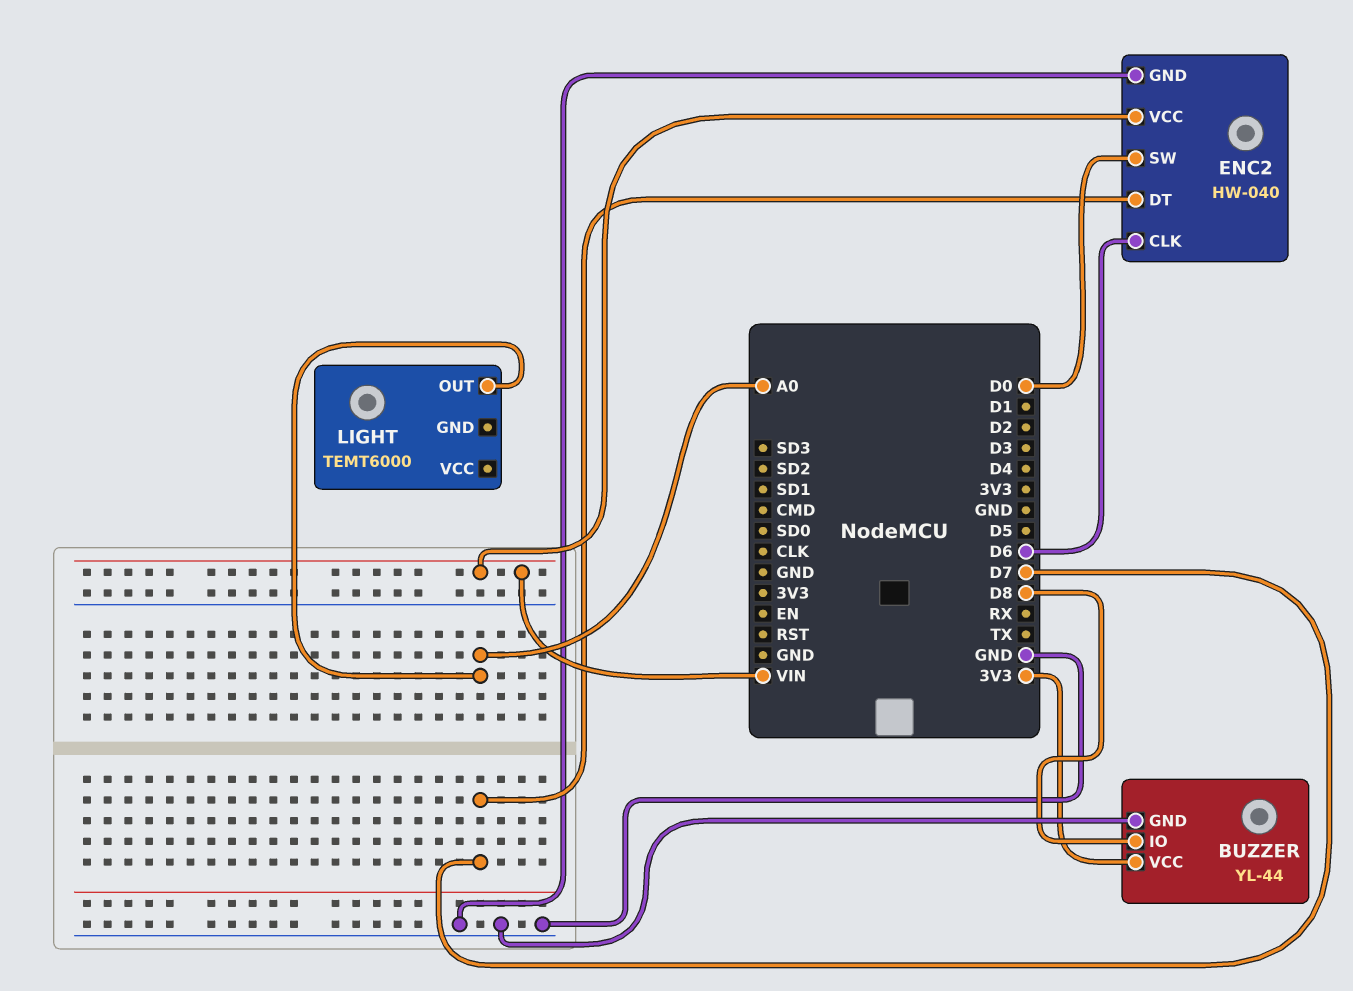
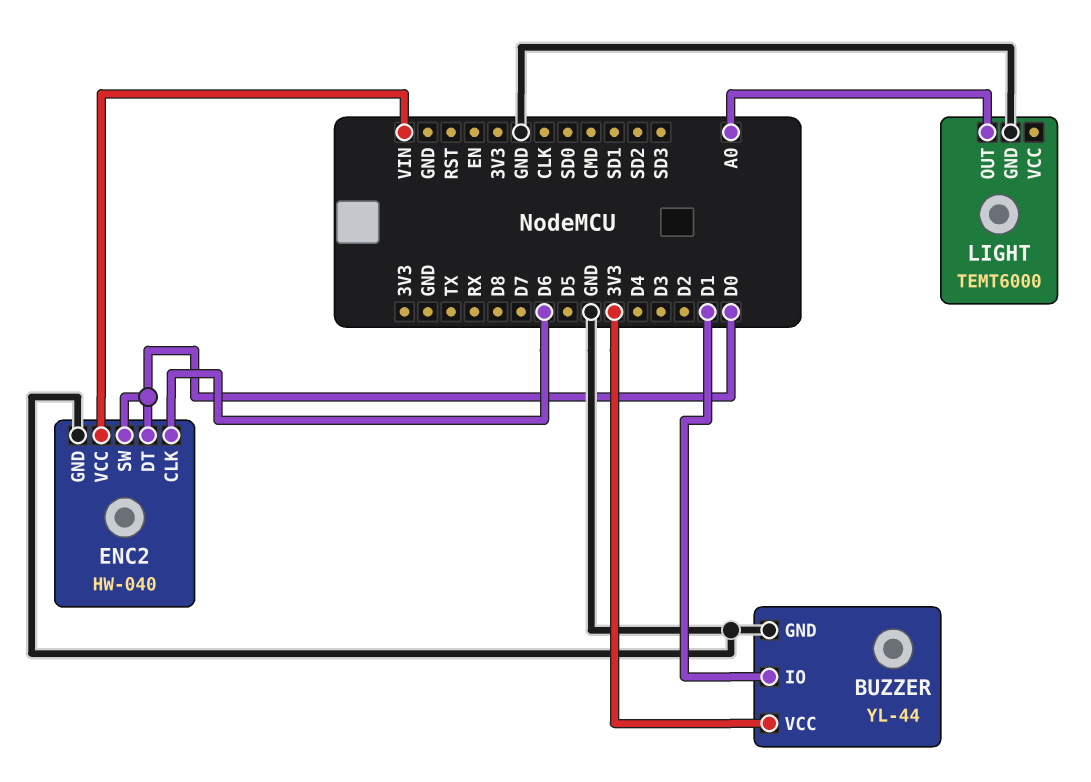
BUZZER pin IO: D8 -> D1
ENC2 pin DT: D7 -> D0
LIGHT pin GND: none -> GND

